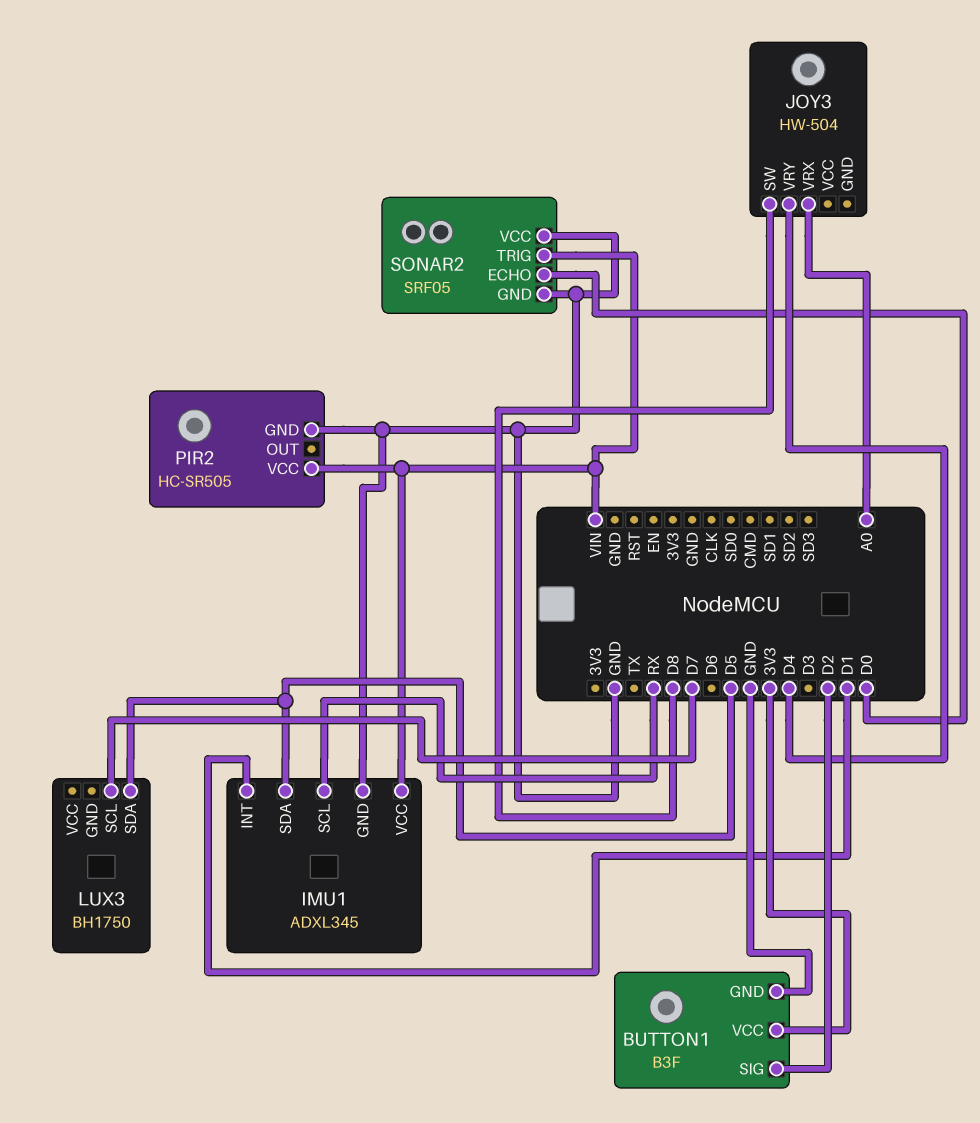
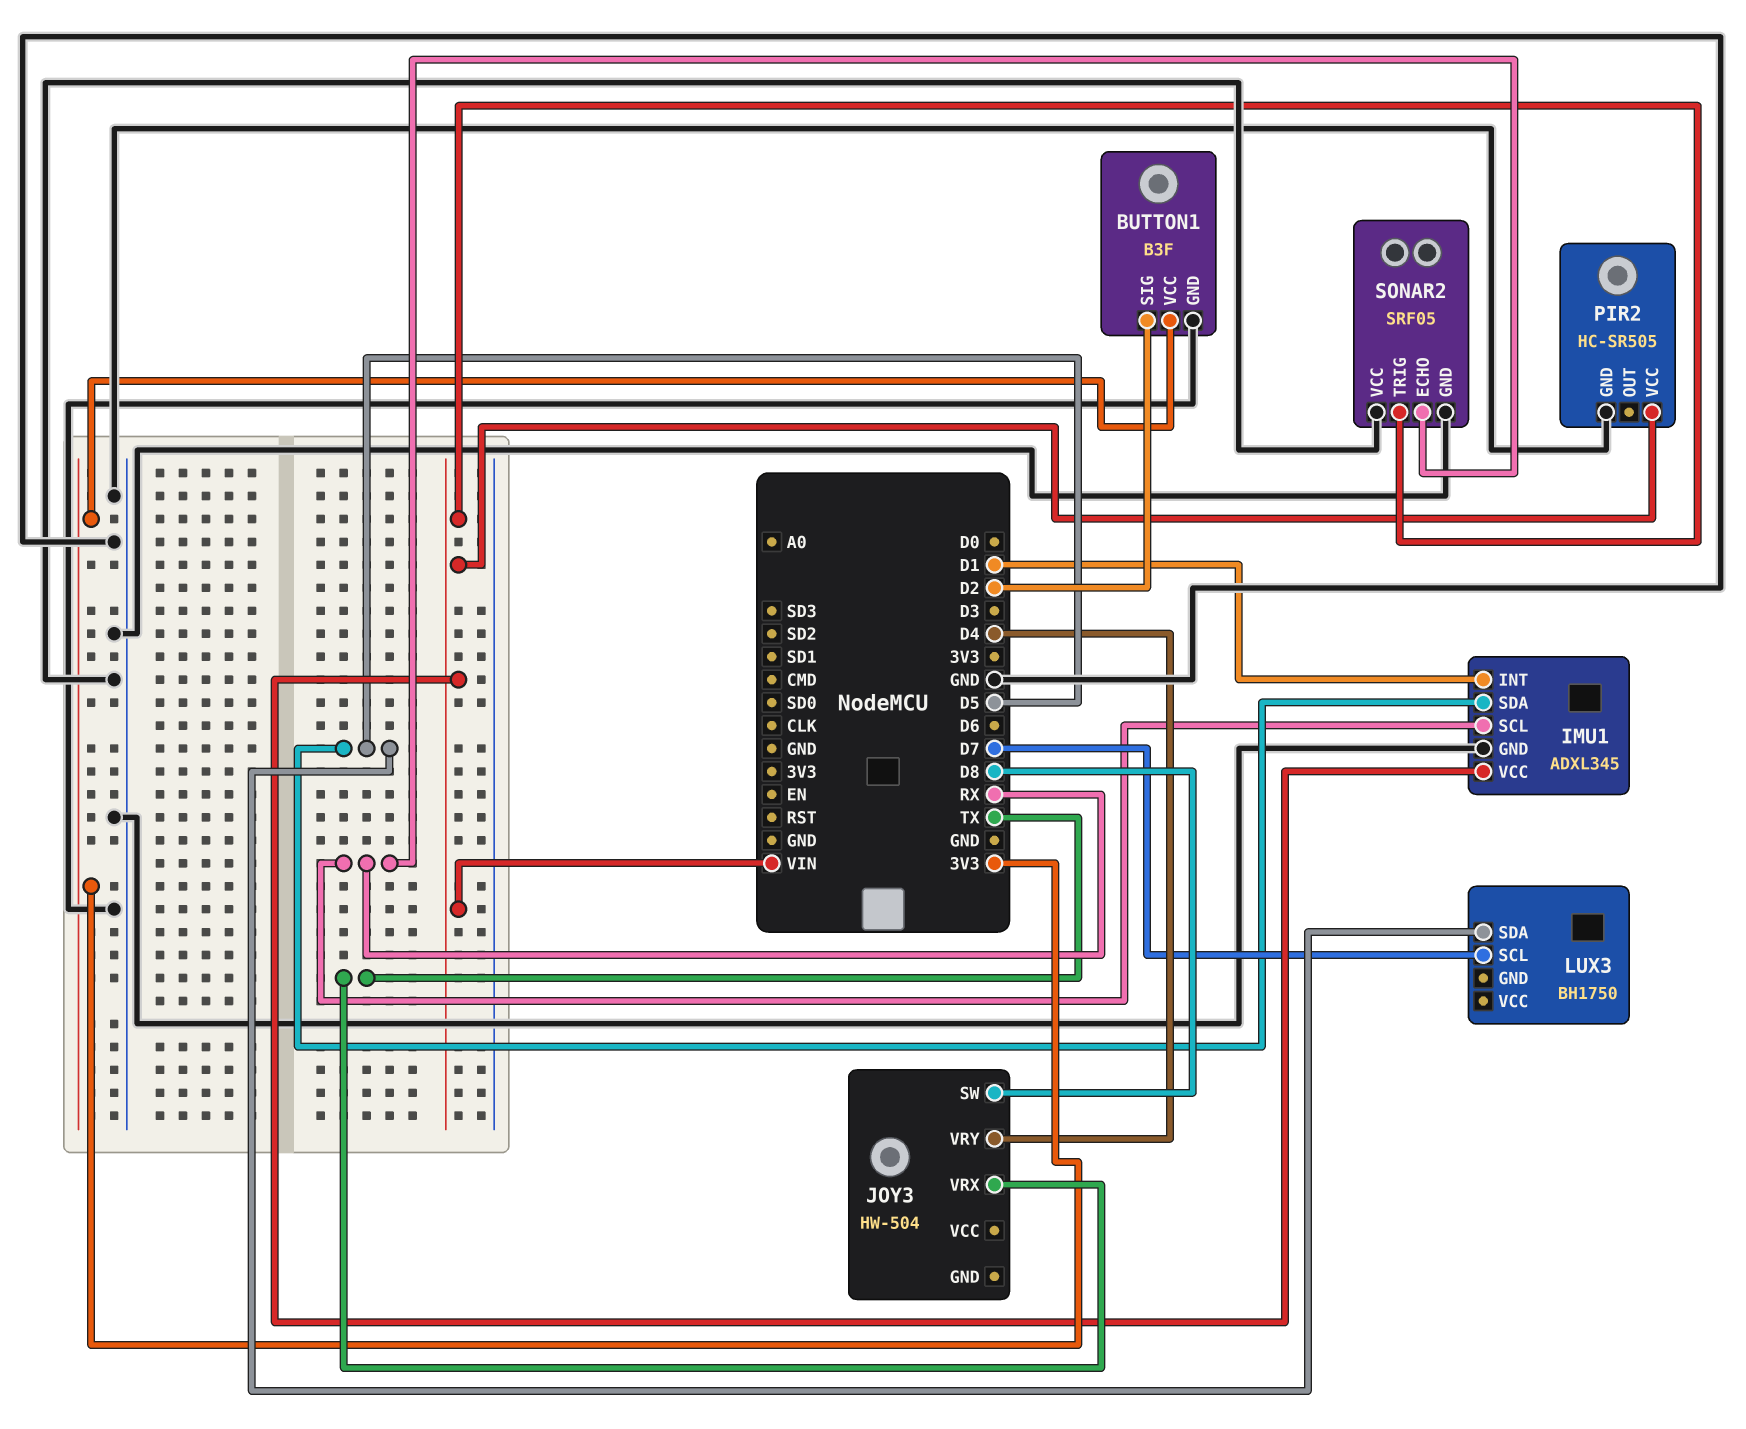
JOY3 pin VRX: A0 -> TX
SONAR2 pin ECHO: D0 -> RX

